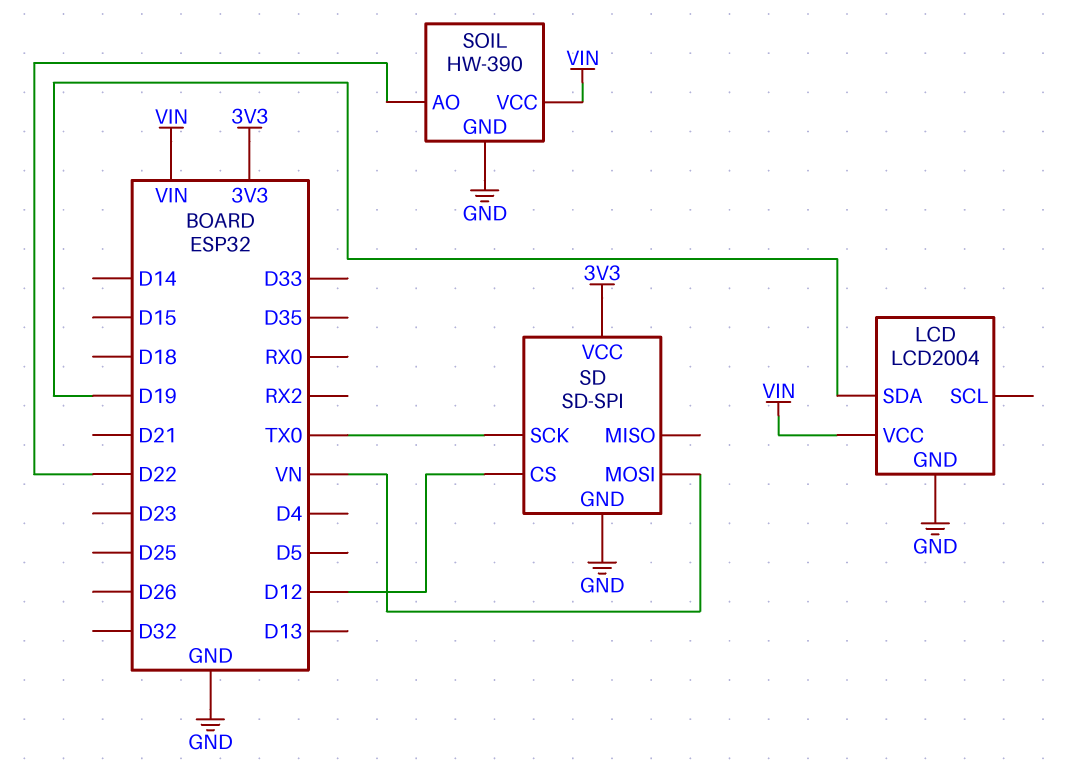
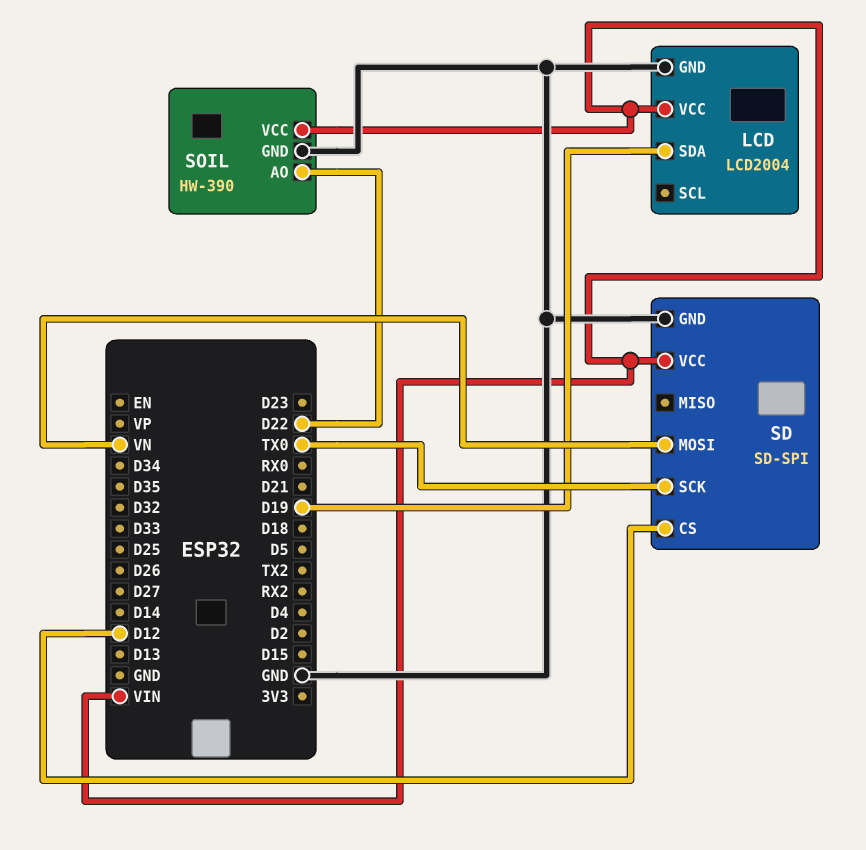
SD pin VCC: 3V3 -> VIN

